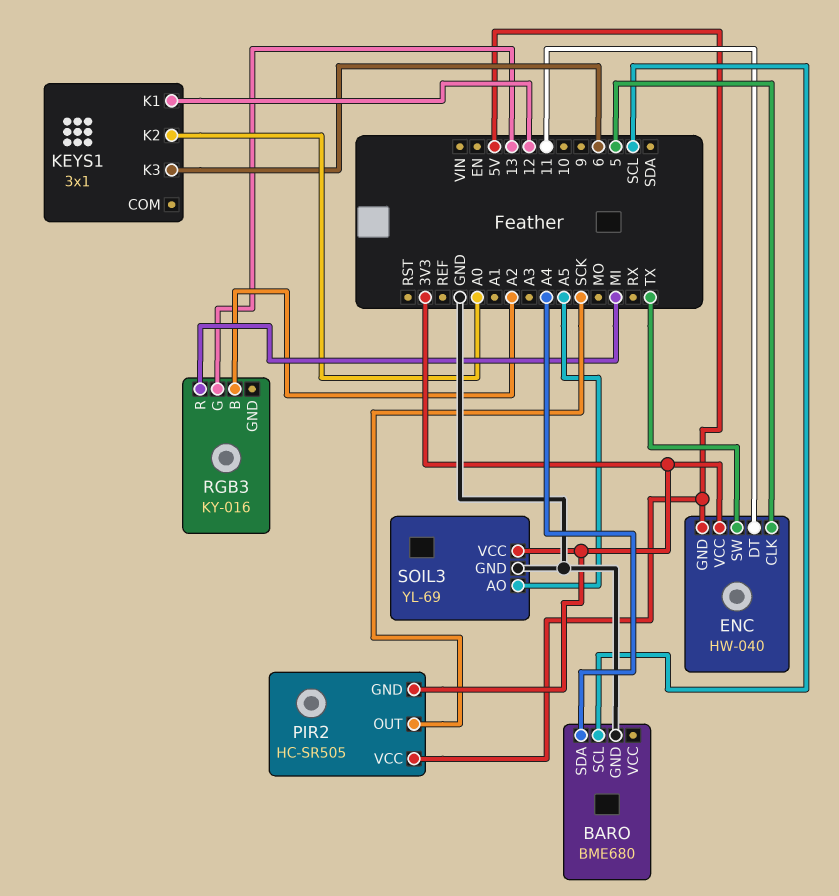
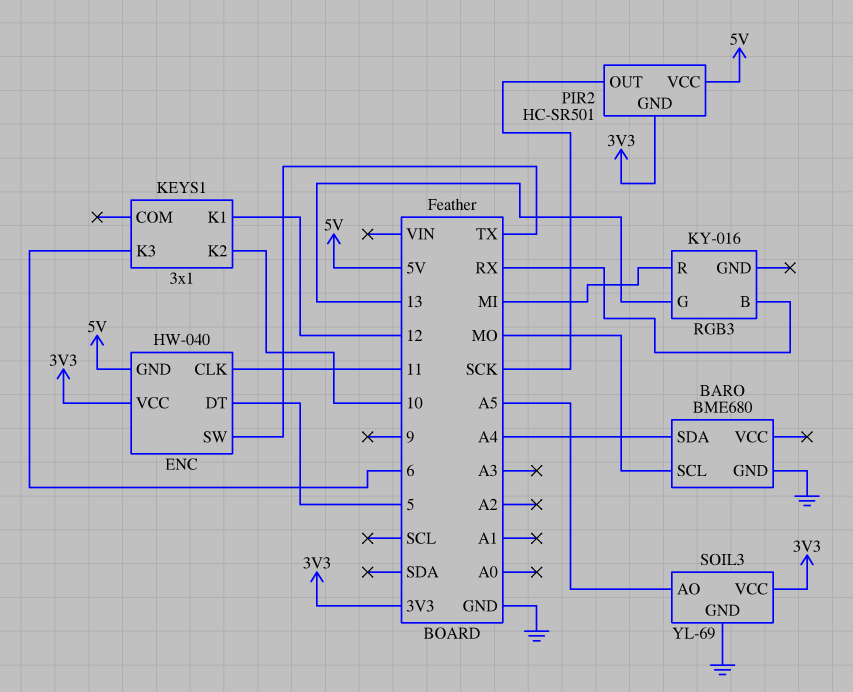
BARO pin SCL: SCL -> MO
ENC pin CLK: 5 -> 11
ENC pin DT: 11 -> 5
KEYS1 pin K2: A0 -> 10
PIR2: HC-SR505 -> HC-SR501
RGB3 pin B: A2 -> RX

